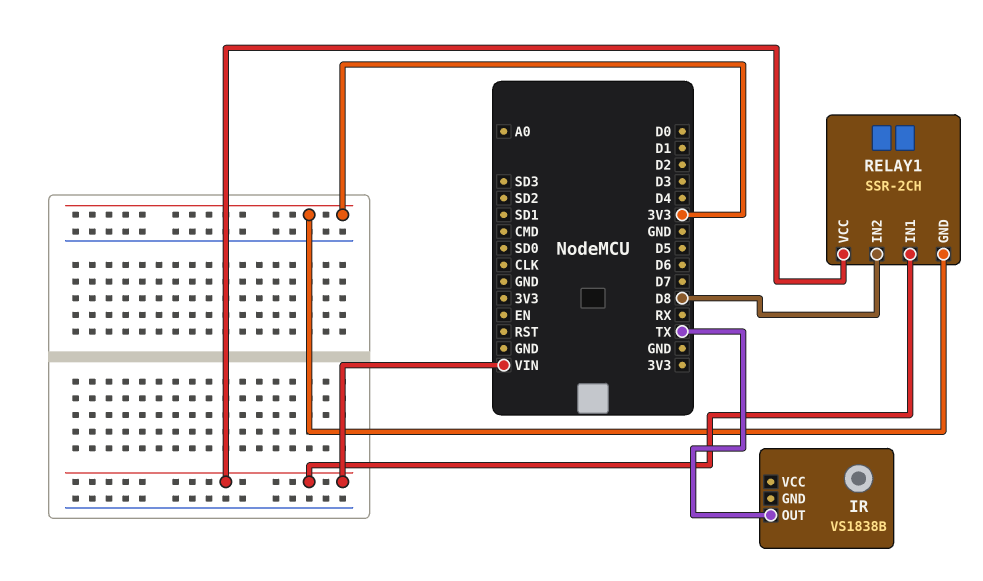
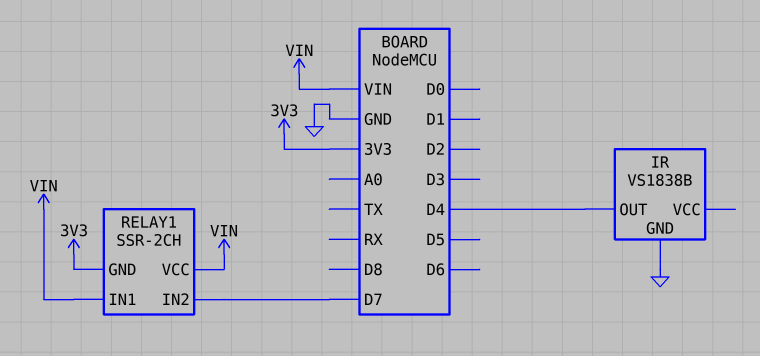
IR pin GND: none -> GND
IR pin OUT: TX -> D4
RELAY1 pin IN2: D8 -> D7

